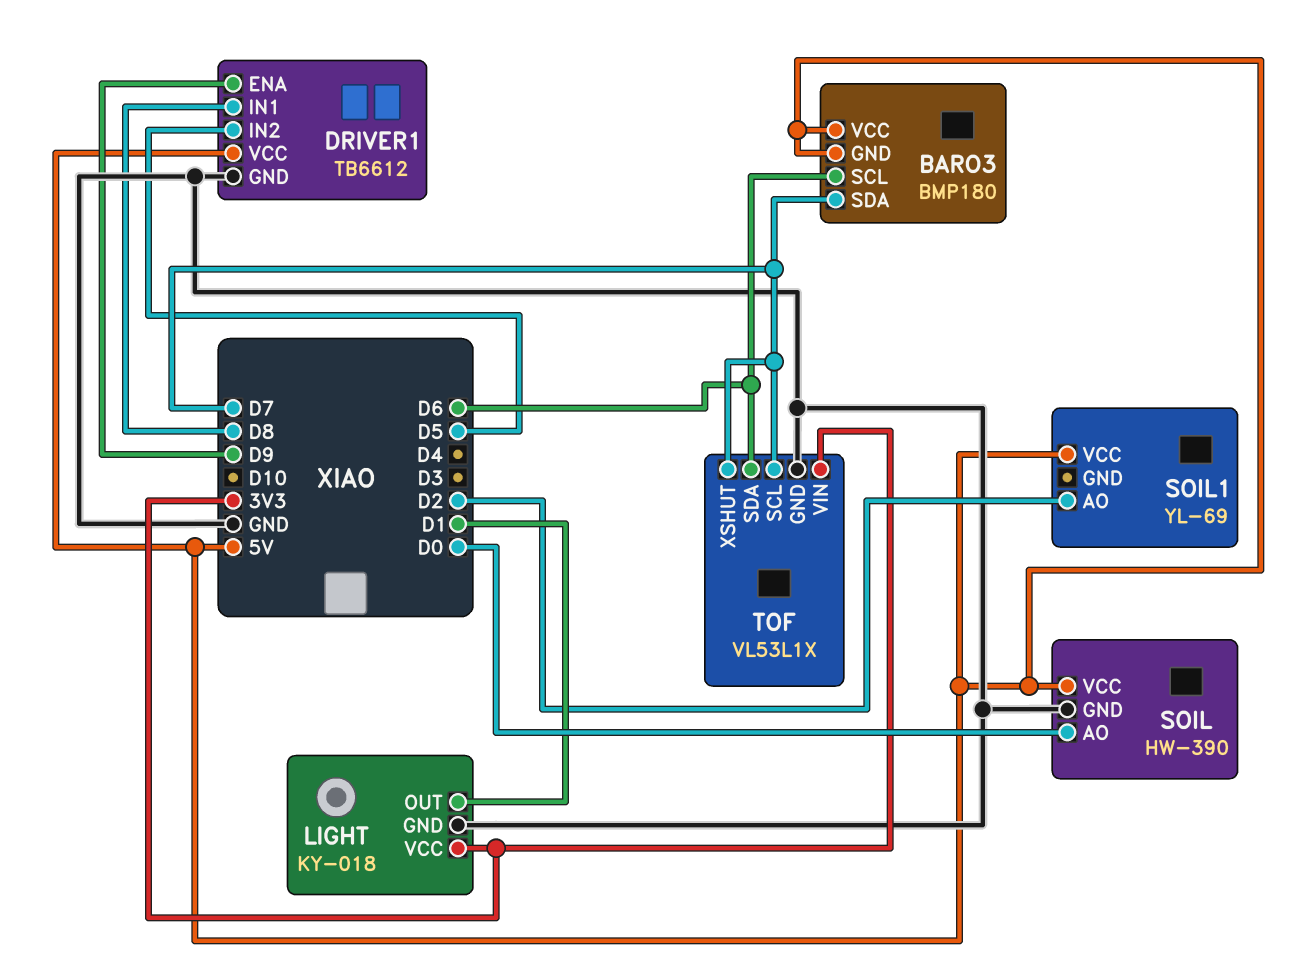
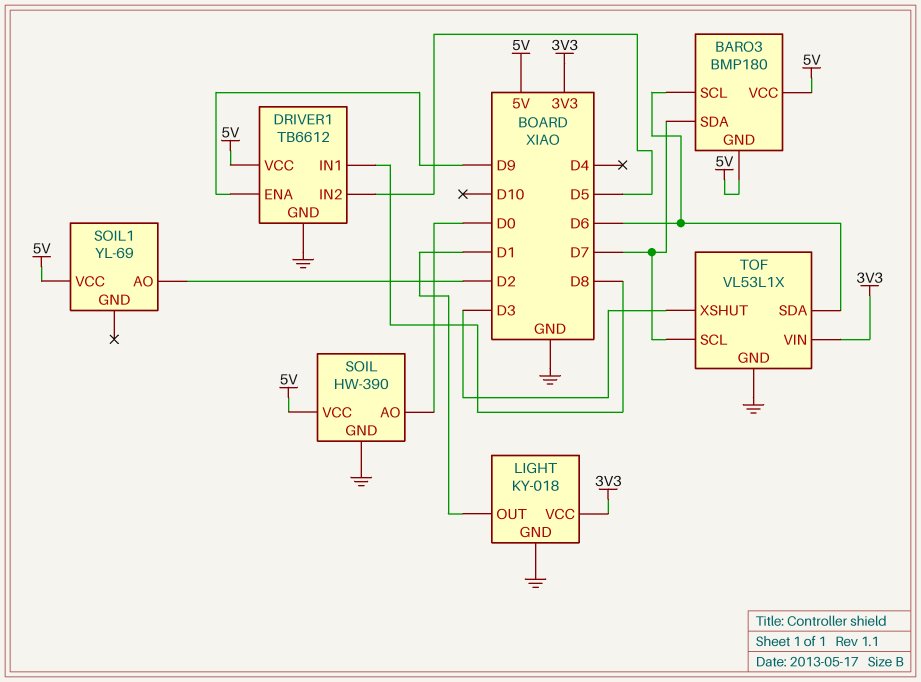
TOF pin XSHUT: D7 -> D3

